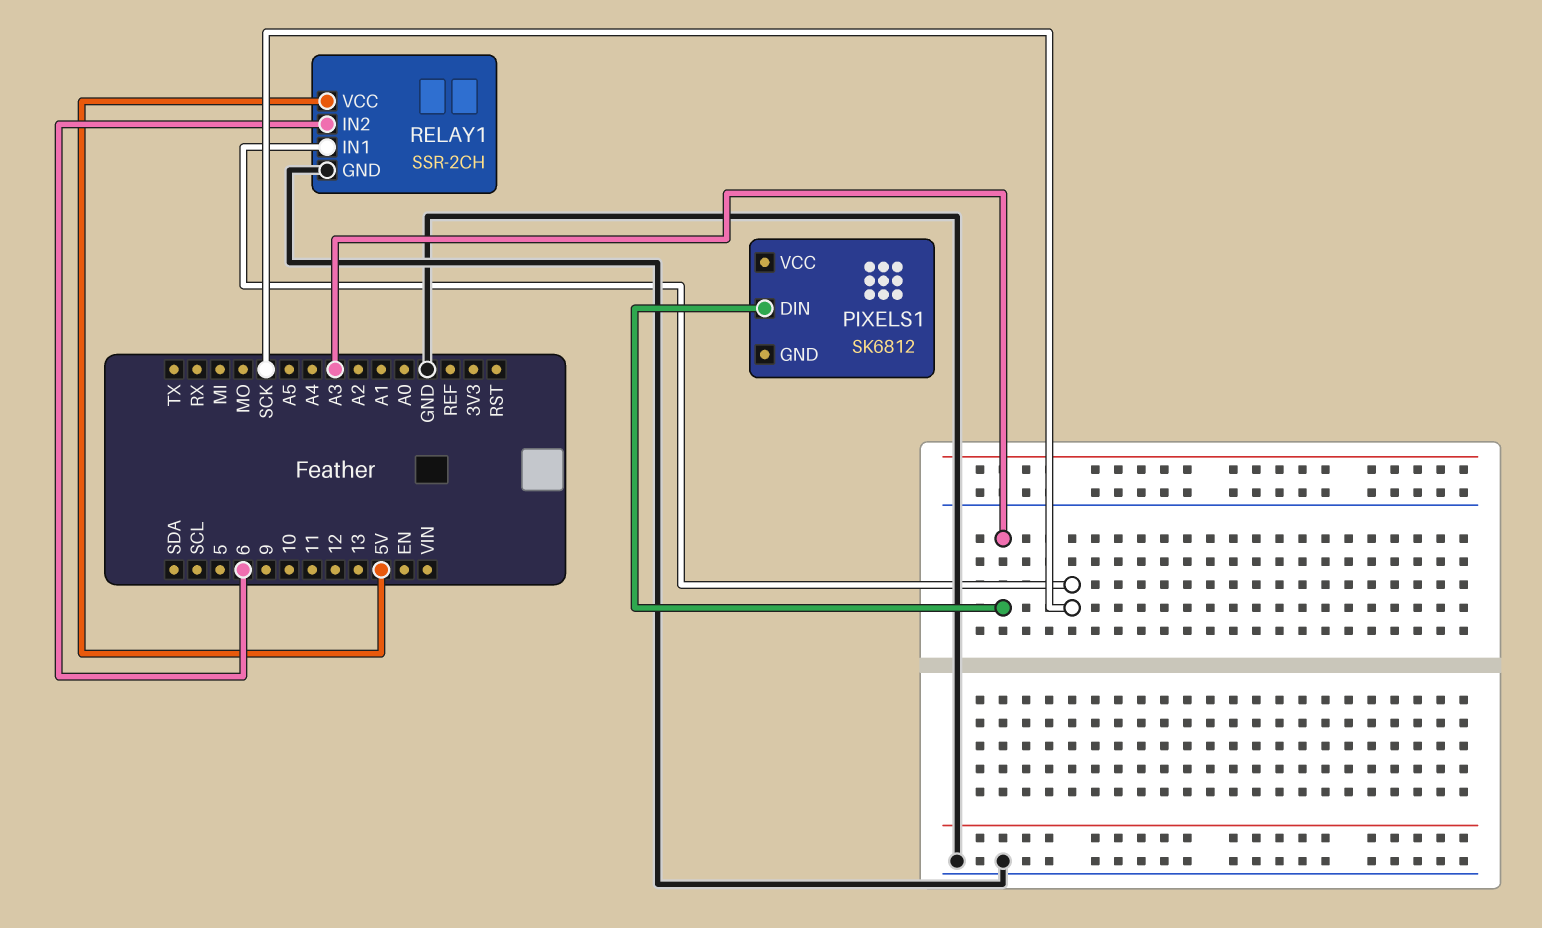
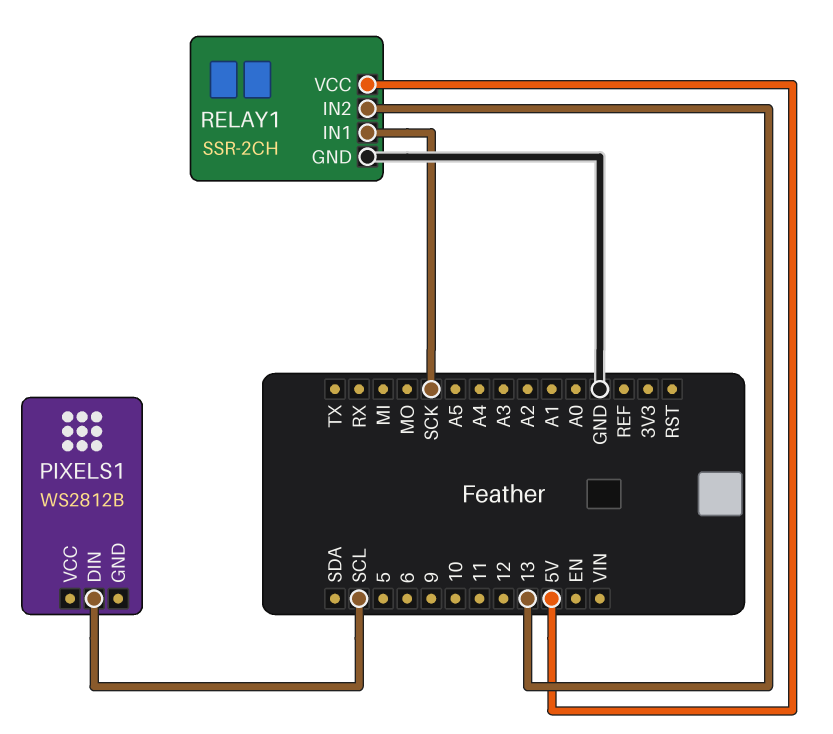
PIXELS1: SK6812 -> WS2812B
PIXELS1 pin DIN: A3 -> SCL
RELAY1 pin IN2: 6 -> 13

